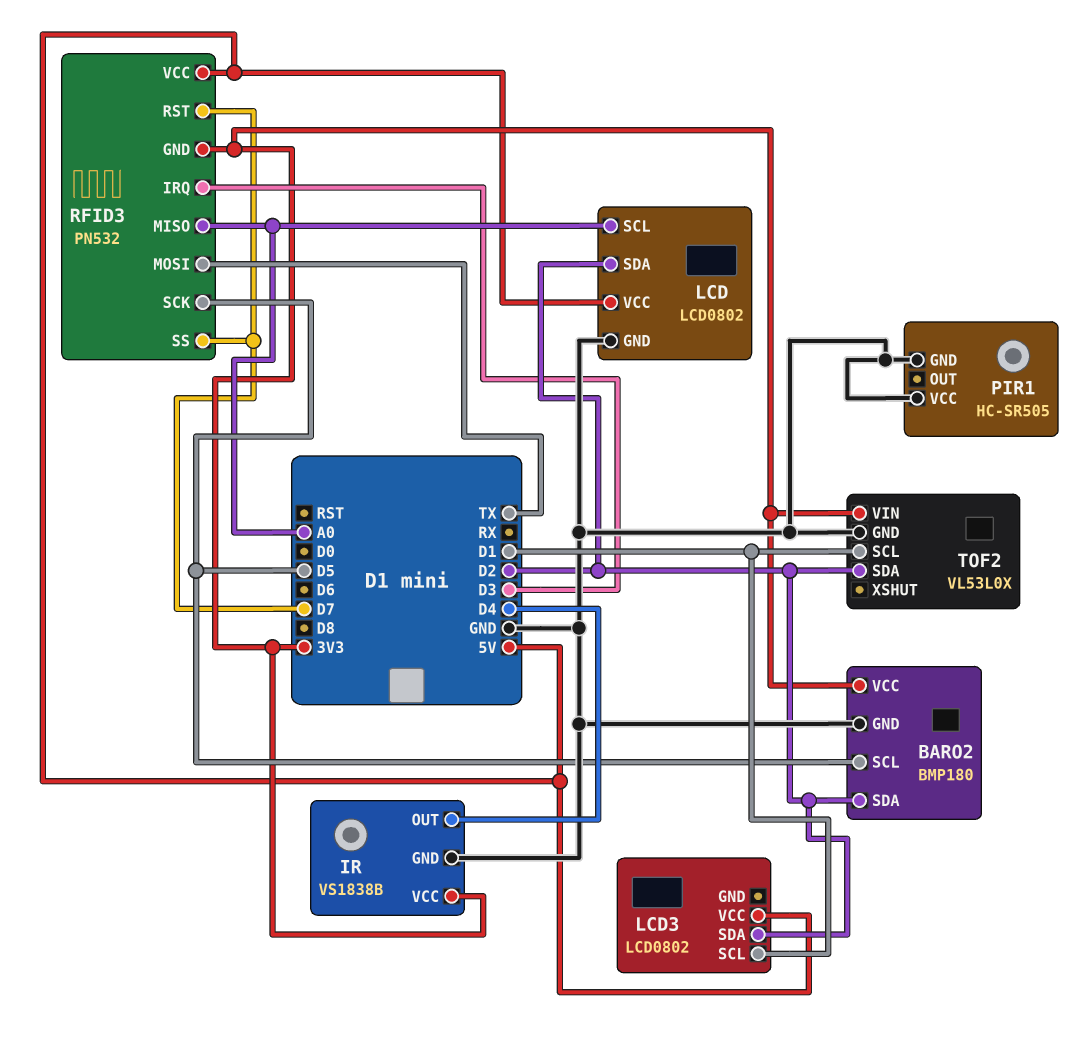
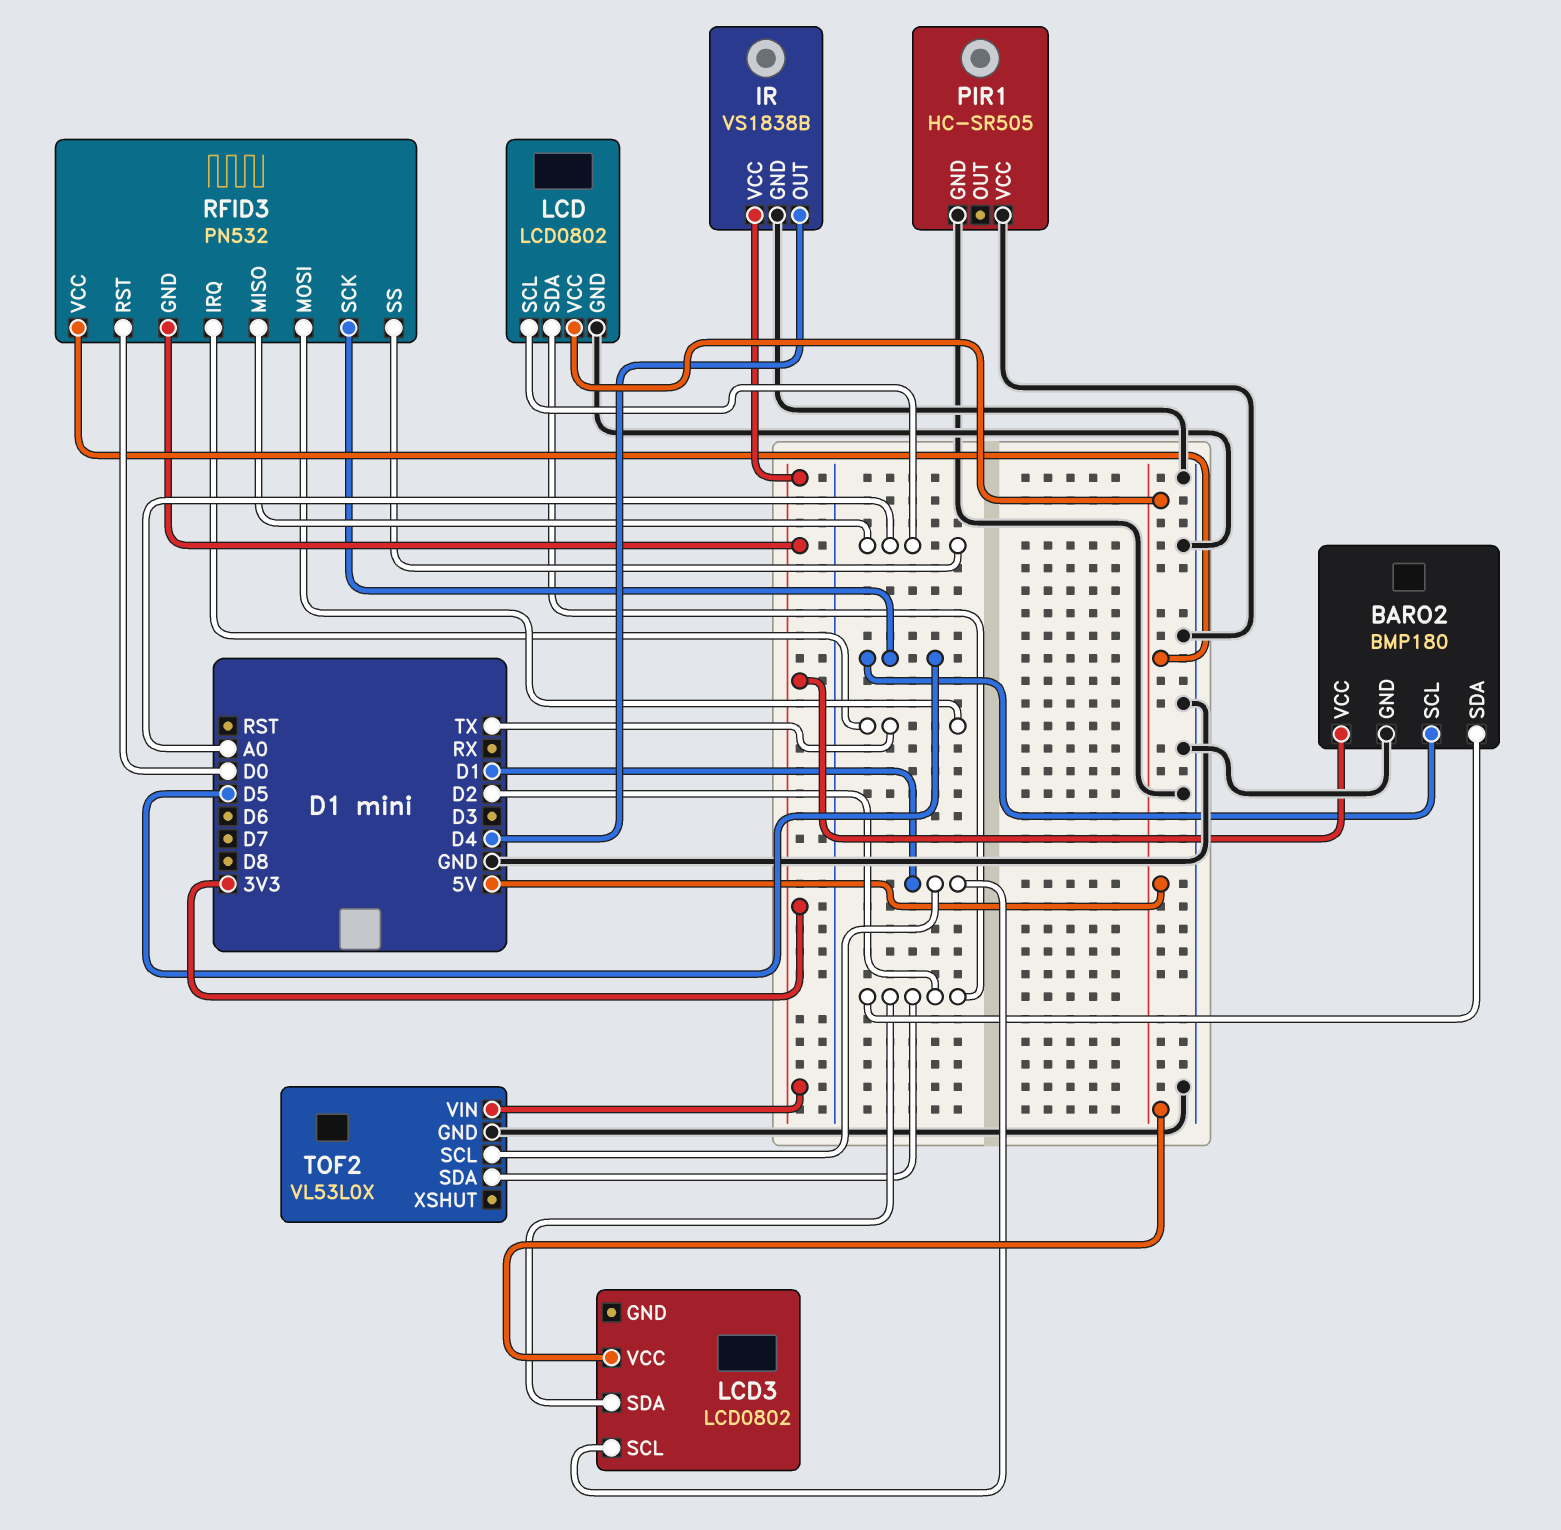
RFID3 pin IRQ: D3 -> TX
RFID3 pin RST: D7 -> D0
RFID3 pin SS: D7 -> A0

